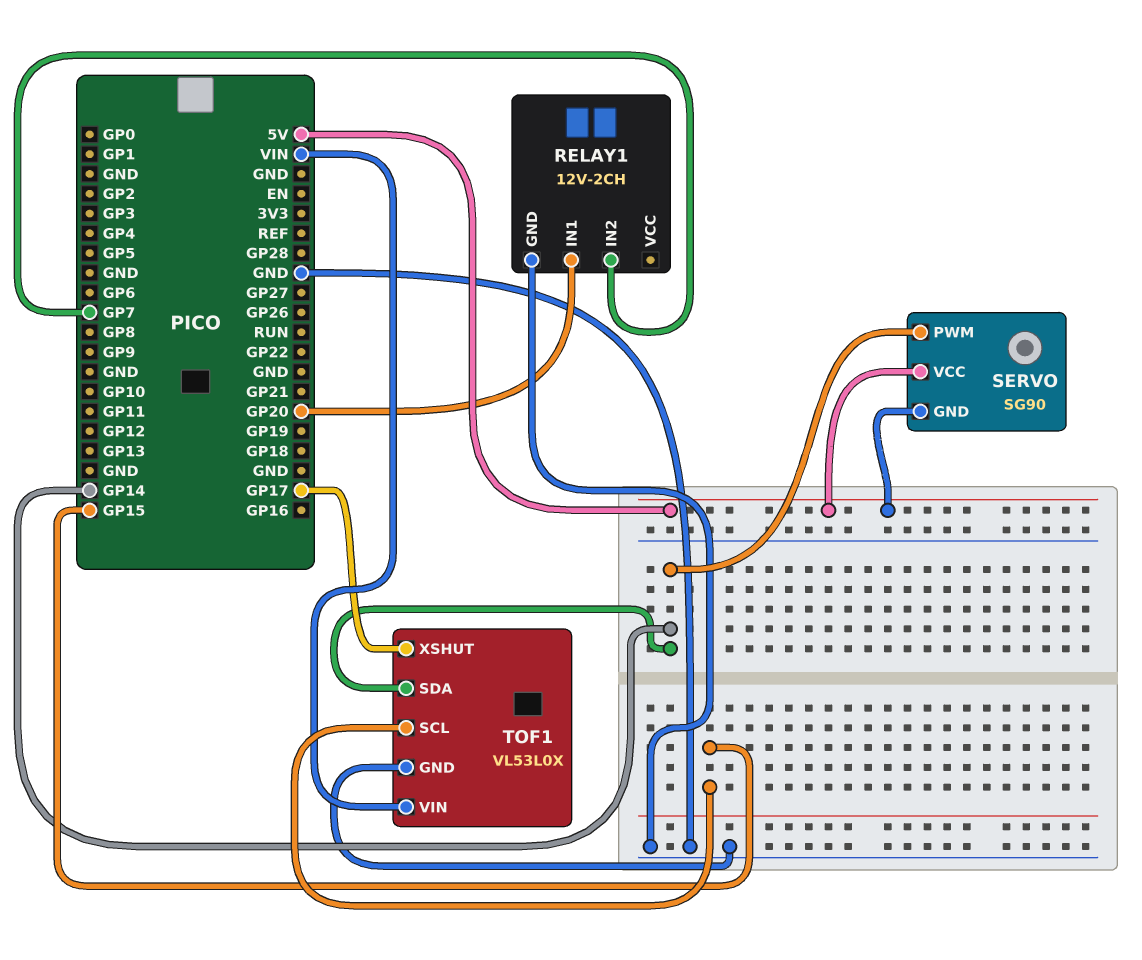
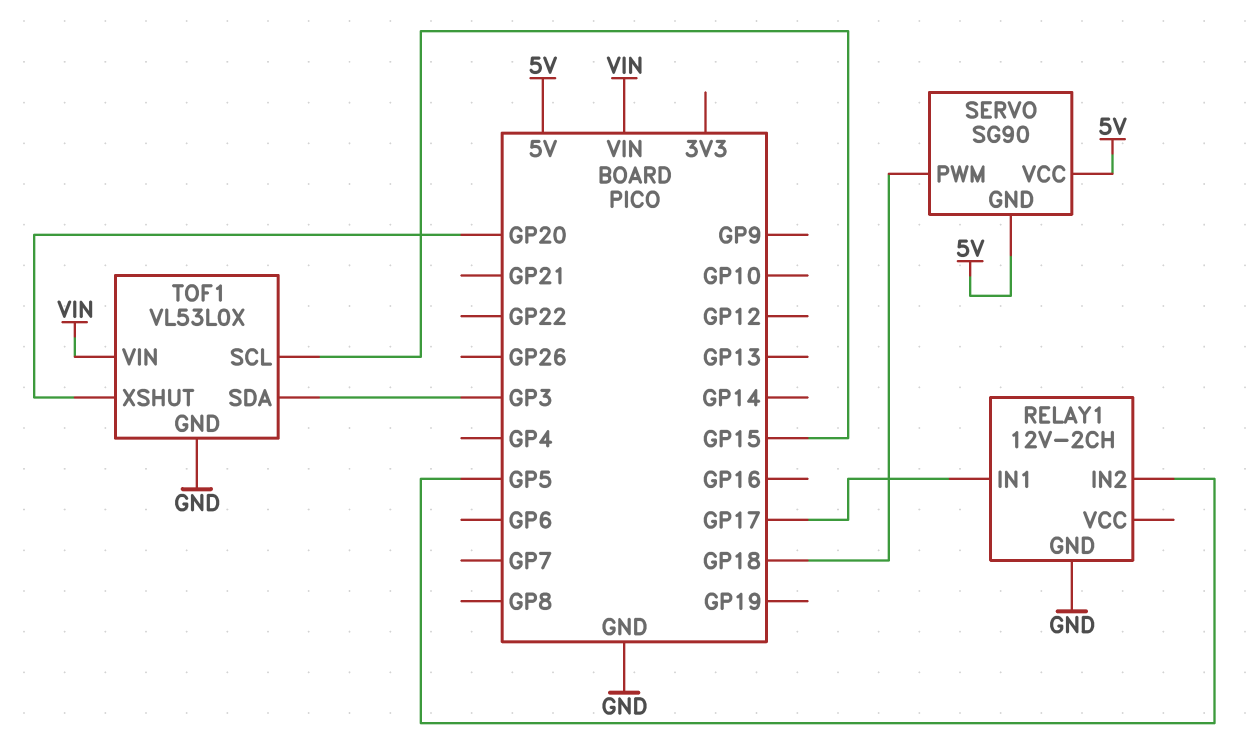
RELAY1 pin IN1: GP20 -> GP17
RELAY1 pin IN2: GP7 -> GP5
SERVO pin PWM: GP14 -> GP18
TOF1 pin SDA: GP14 -> GP3
TOF1 pin XSHUT: GP17 -> GP20

